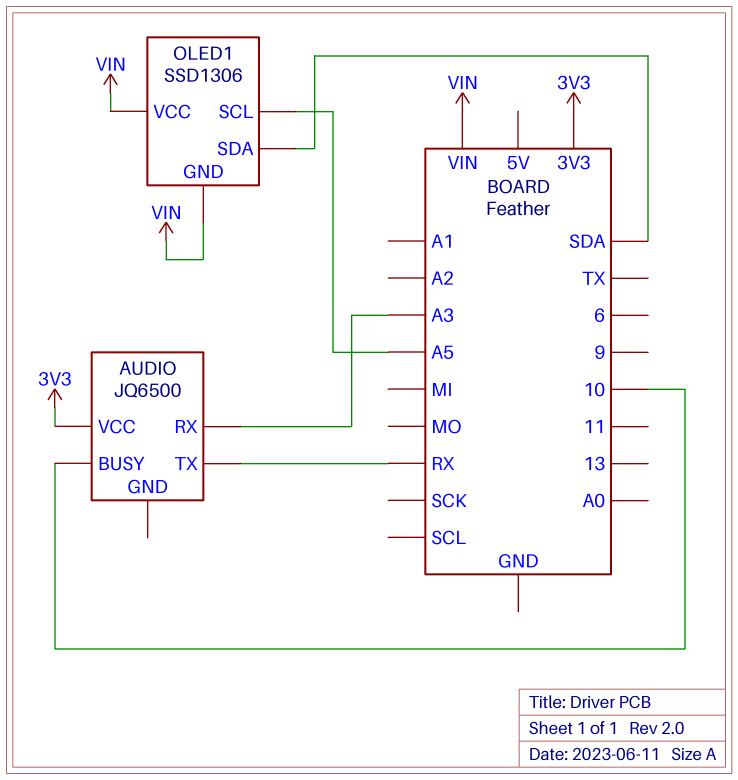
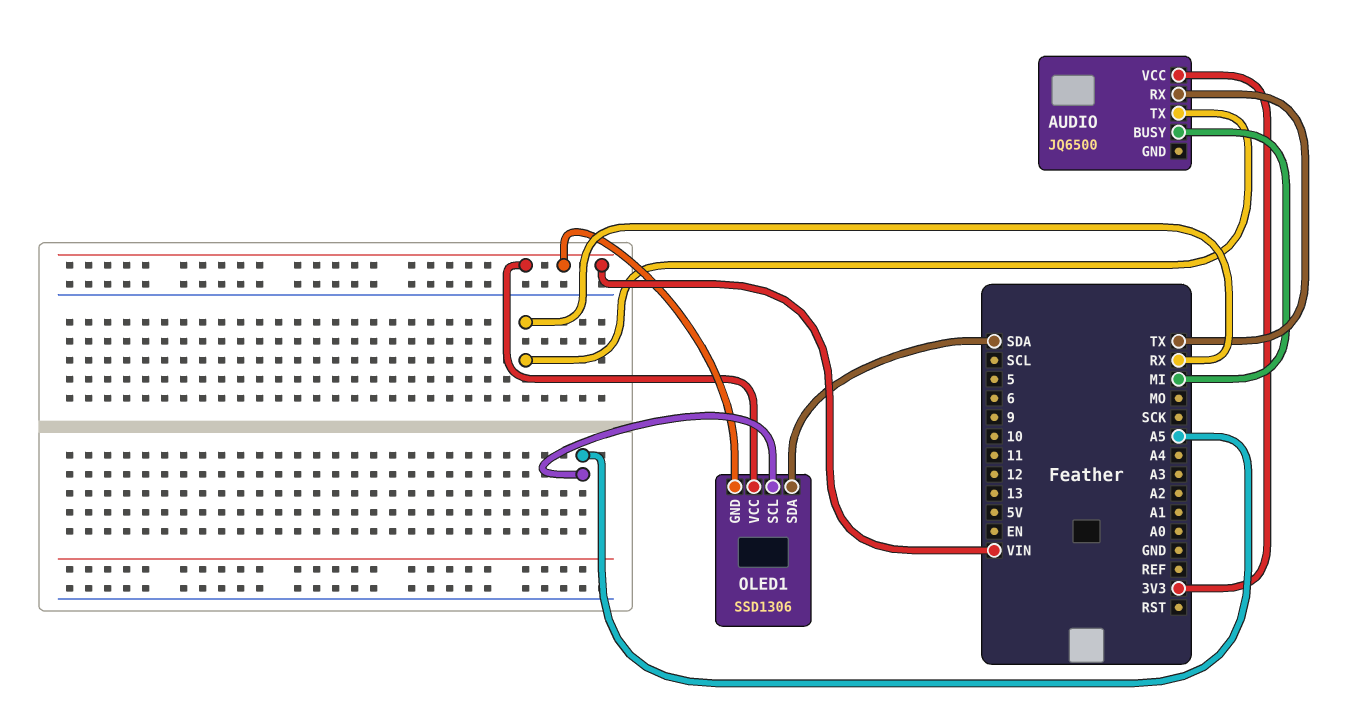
AUDIO pin BUSY: 10 -> MI
AUDIO pin RX: A3 -> TX

